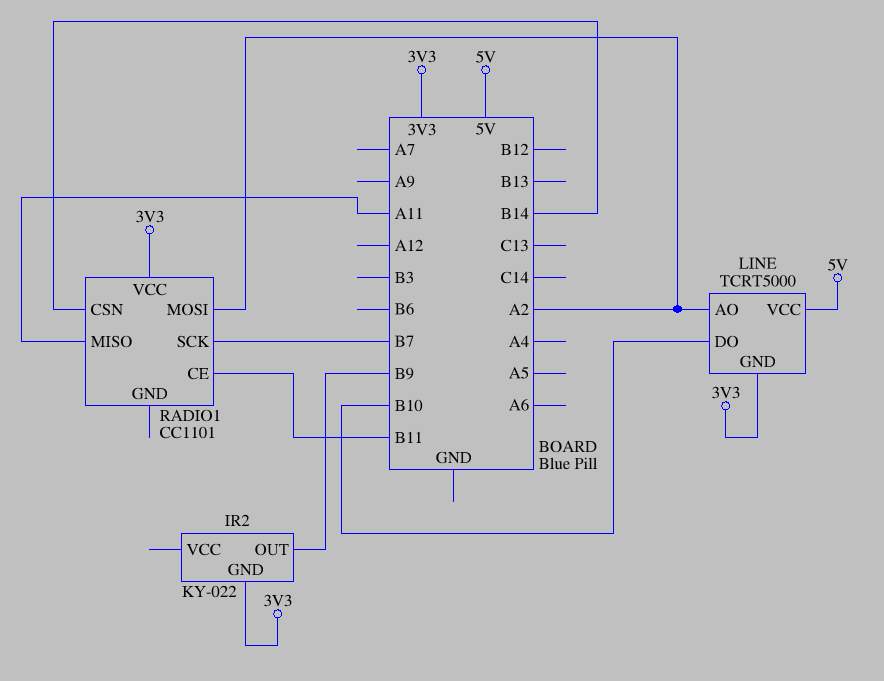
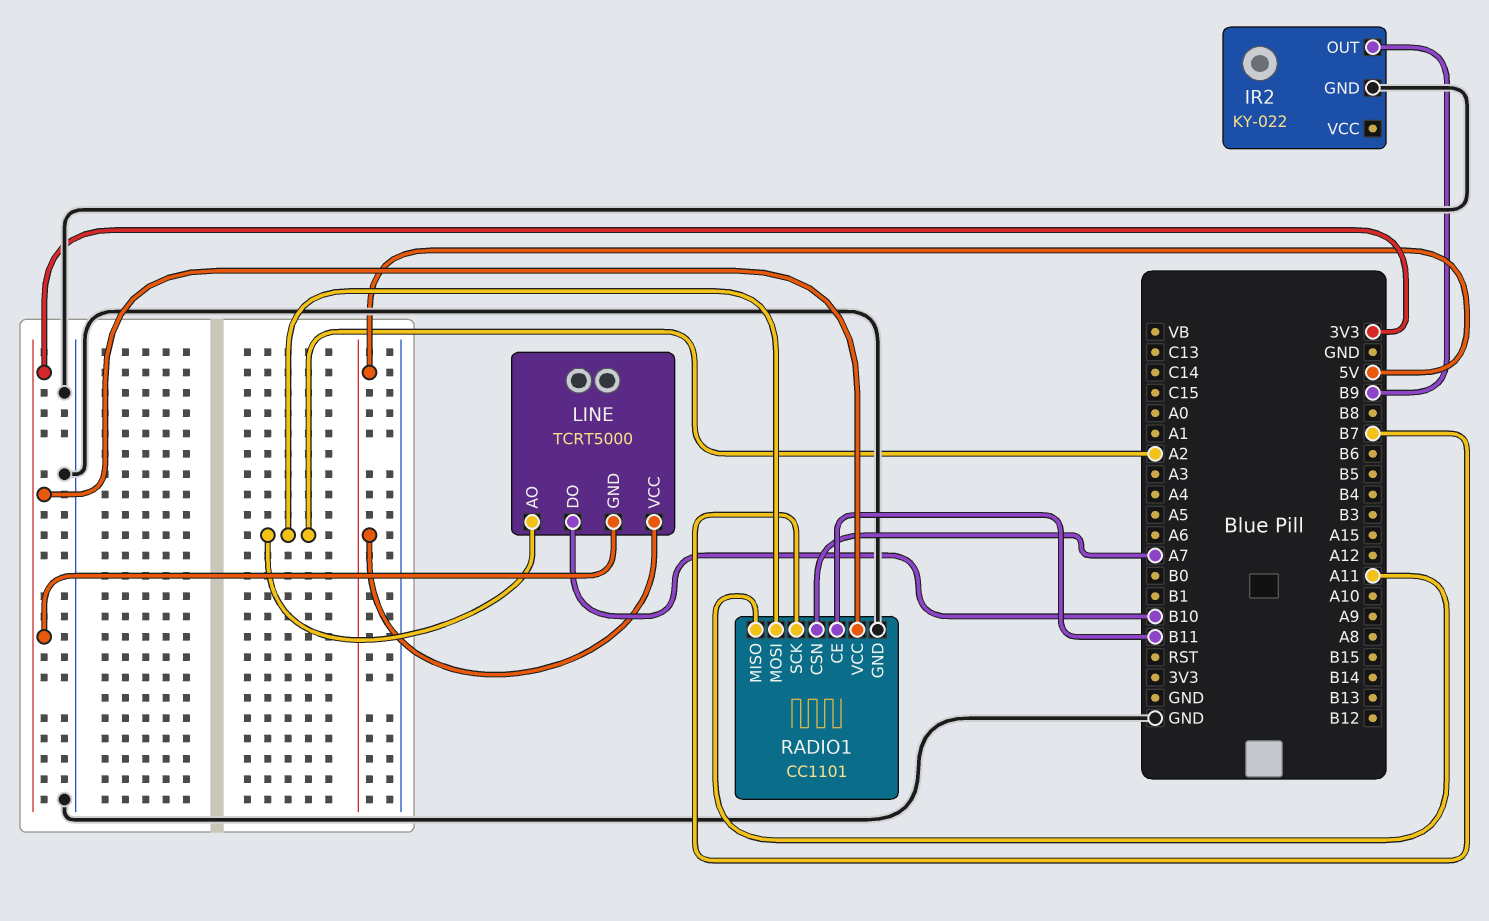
IR2 pin GND: 3V3 -> GND
RADIO1 pin CSN: B14 -> A7
RADIO1 pin GND: none -> GND

